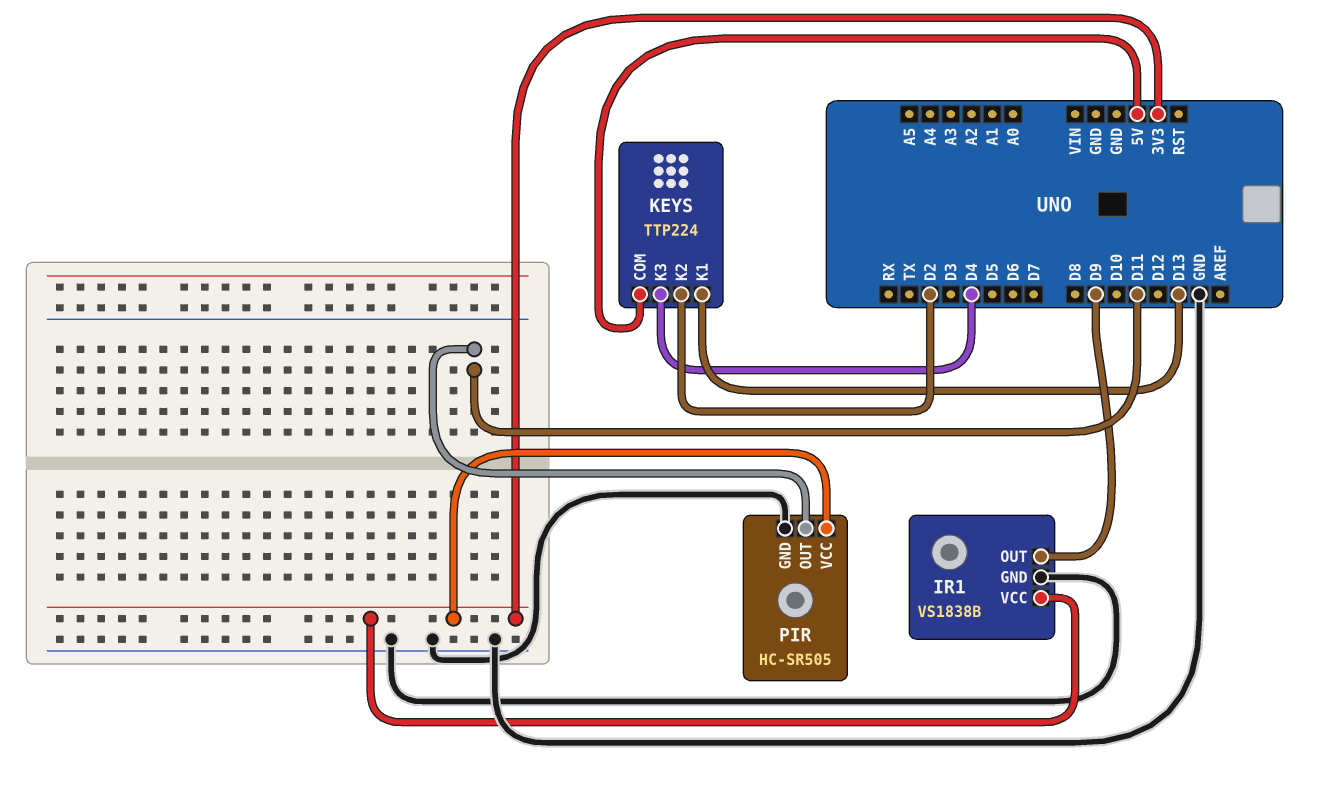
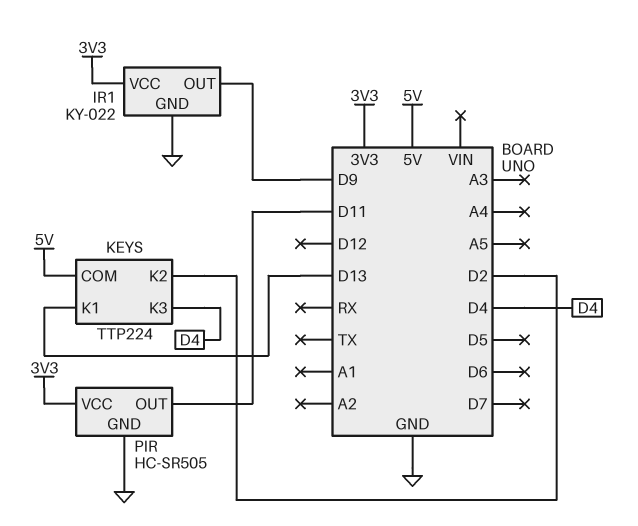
IR1: VS1838B -> KY-022

